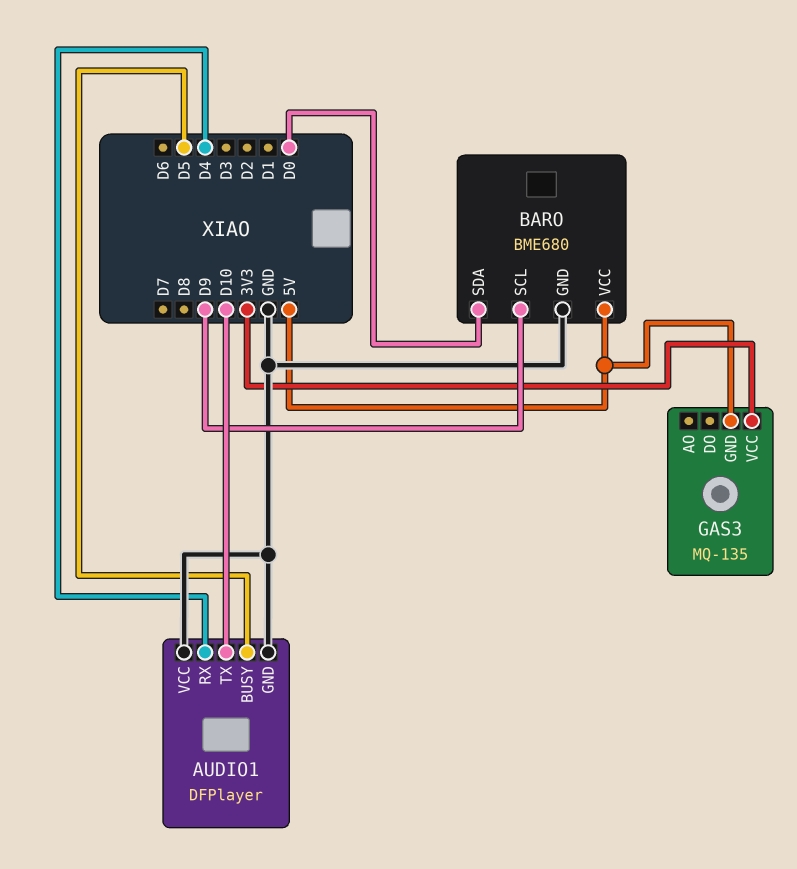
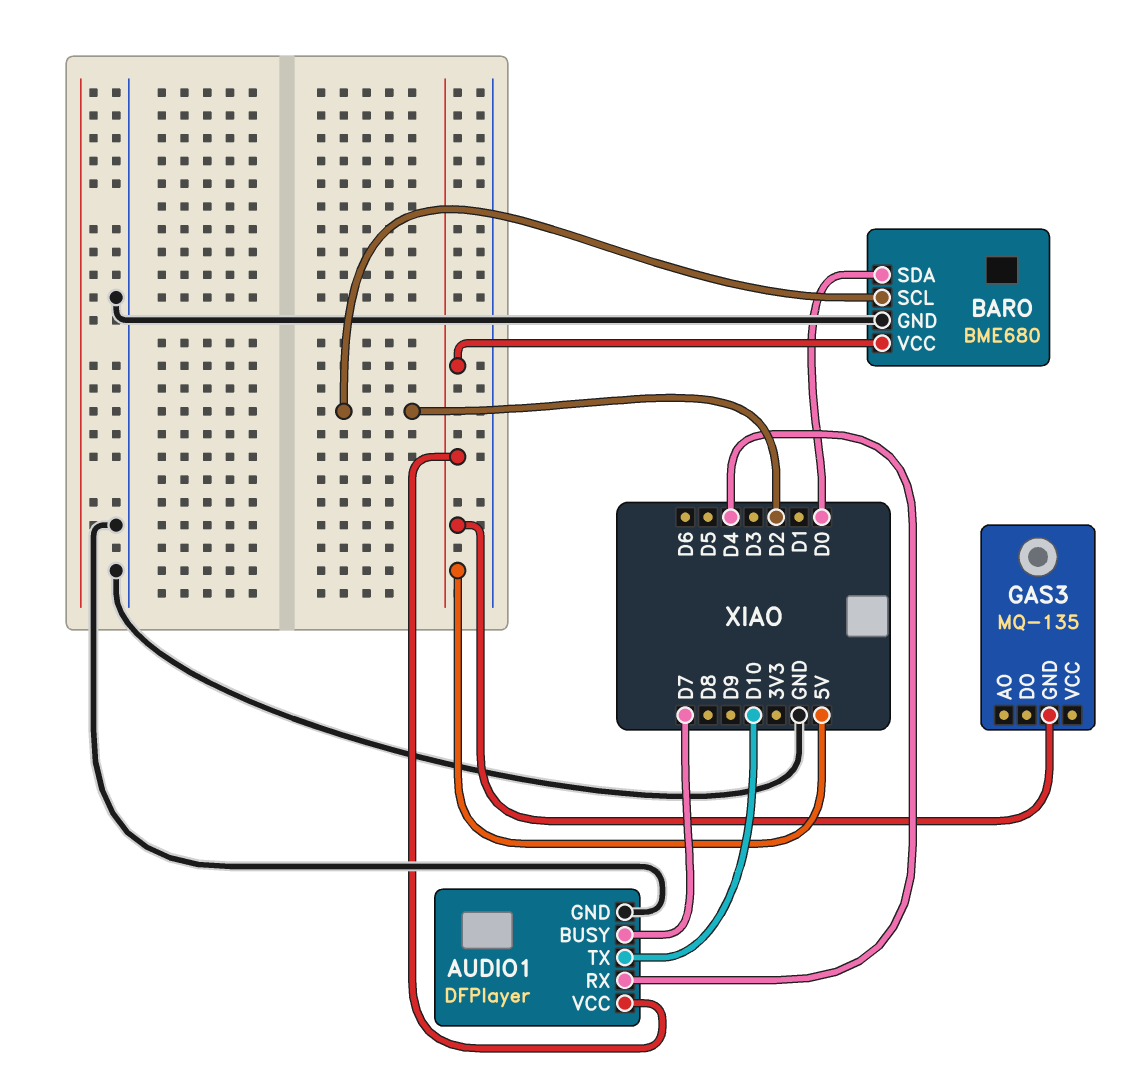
AUDIO1 pin BUSY: D5 -> D7
AUDIO1 pin VCC: GND -> 5V
BARO pin SCL: D9 -> D2
GAS3 pin VCC: 3V3 -> none

